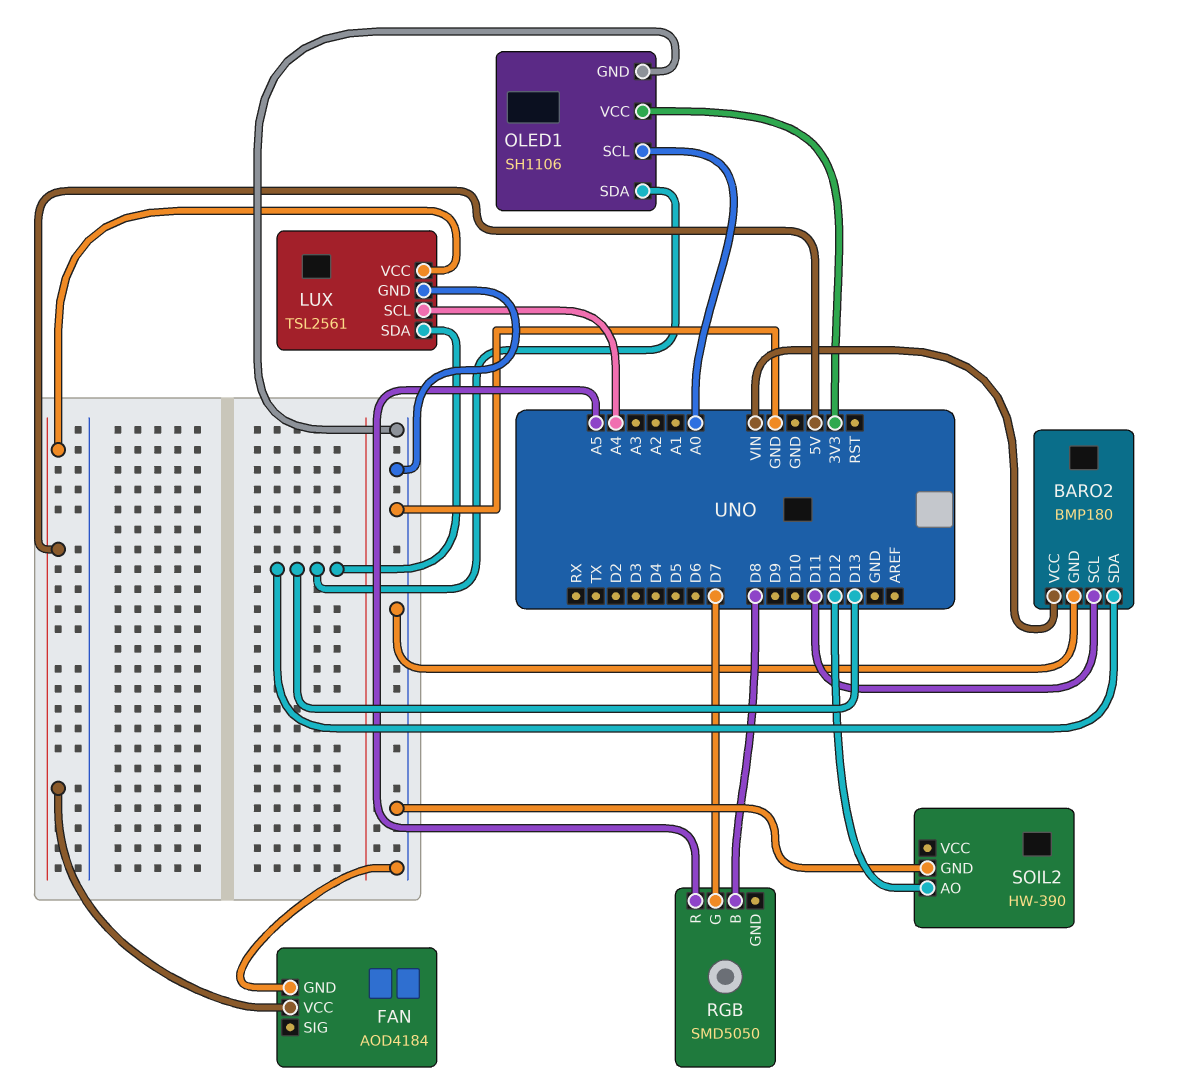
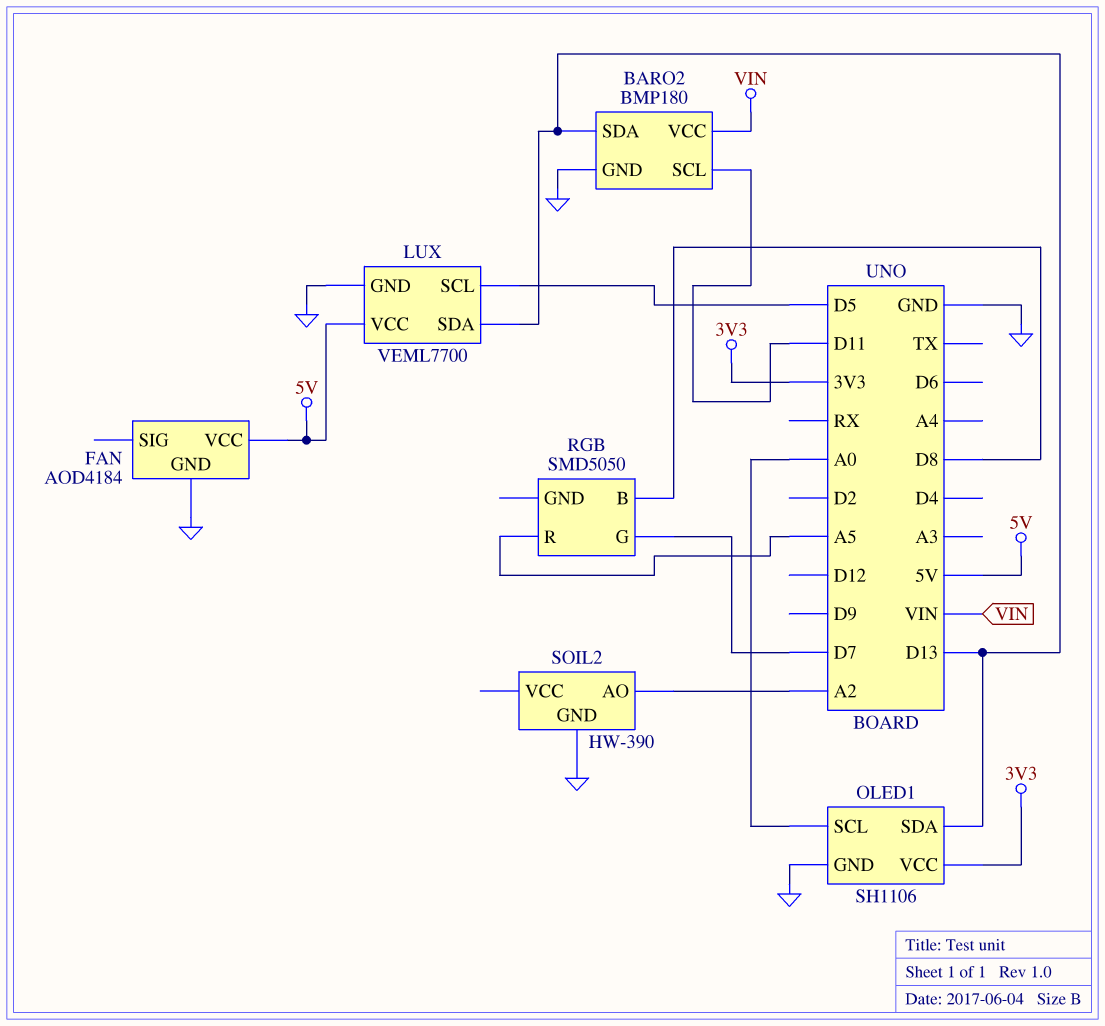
LUX: TSL2561 -> VEML7700
LUX pin SCL: A4 -> D5
SOIL2 pin AO: D12 -> A2

